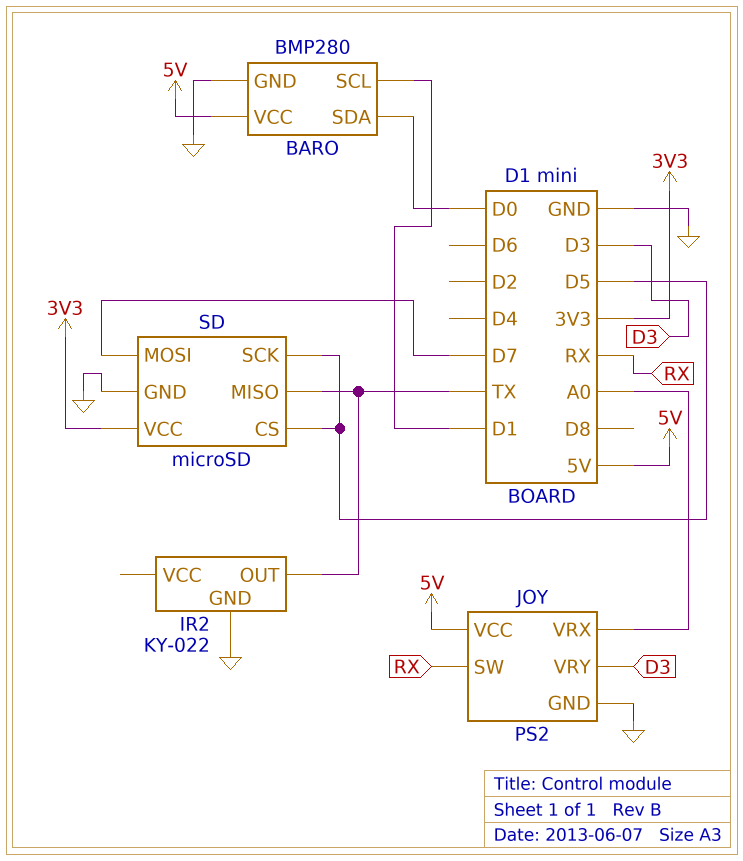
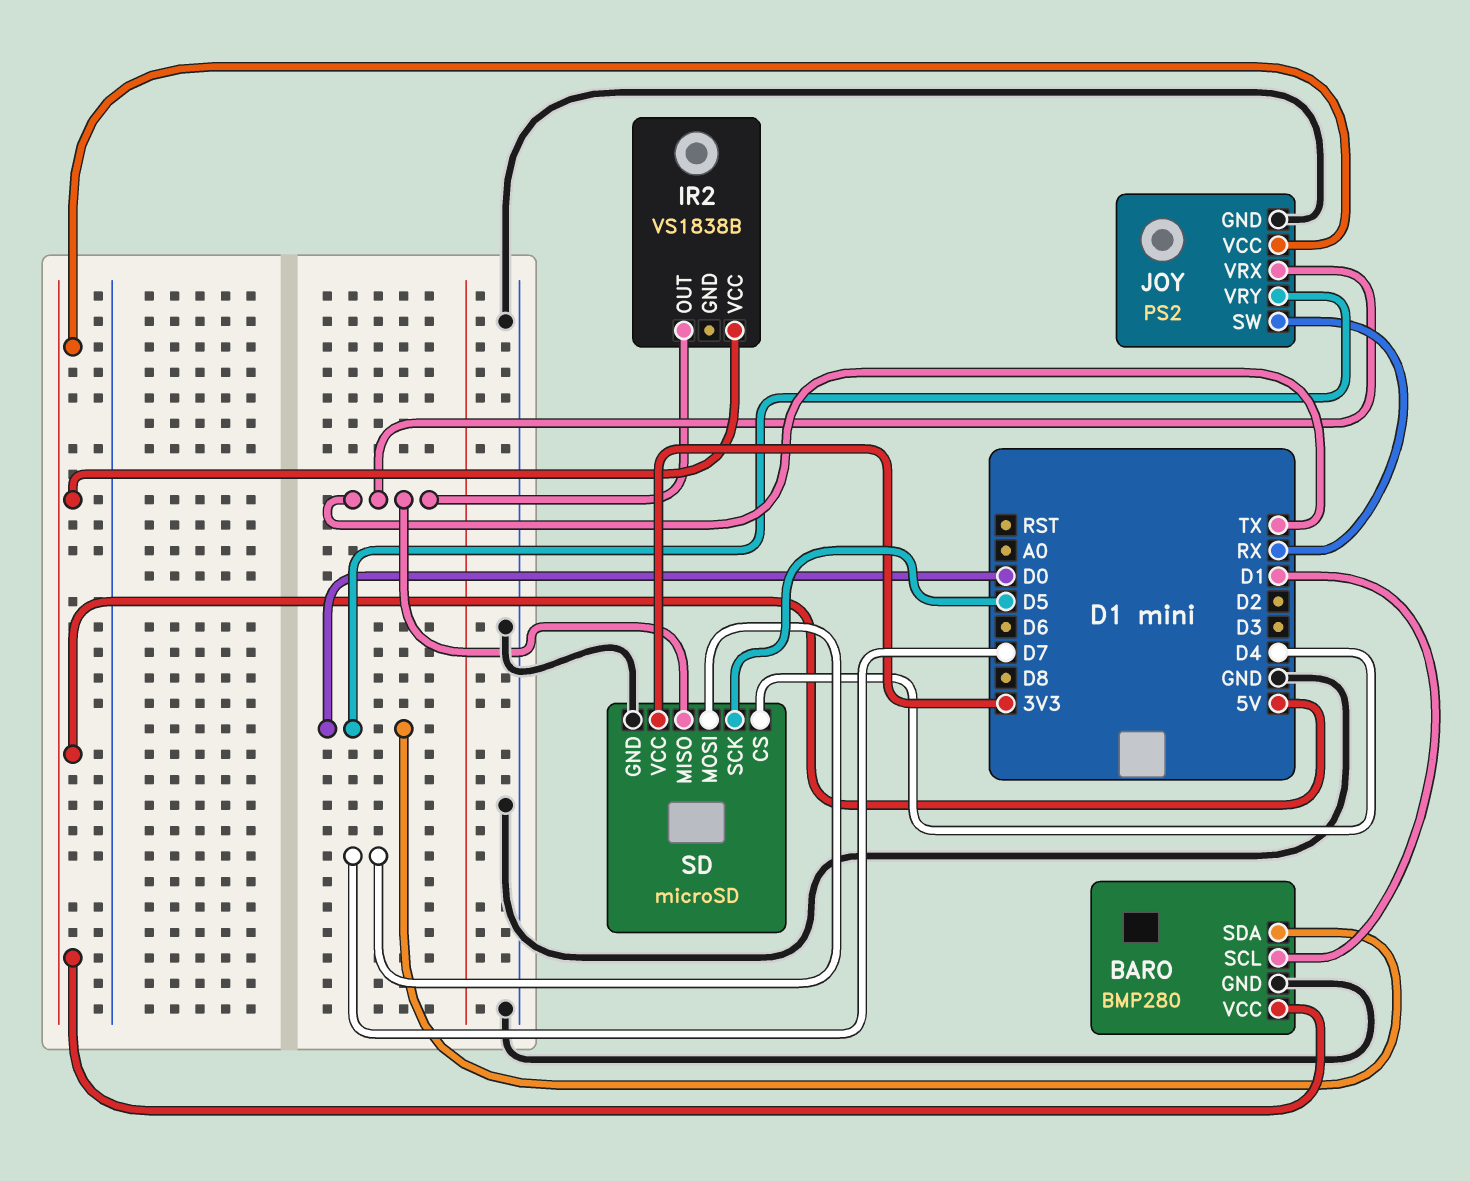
IR2: KY-022 -> VS1838B
IR2 pin GND: GND -> none
IR2 pin VCC: none -> 5V
JOY pin VRX: A0 -> TX
JOY pin VRY: D3 -> D0
SD pin CS: D5 -> D4

